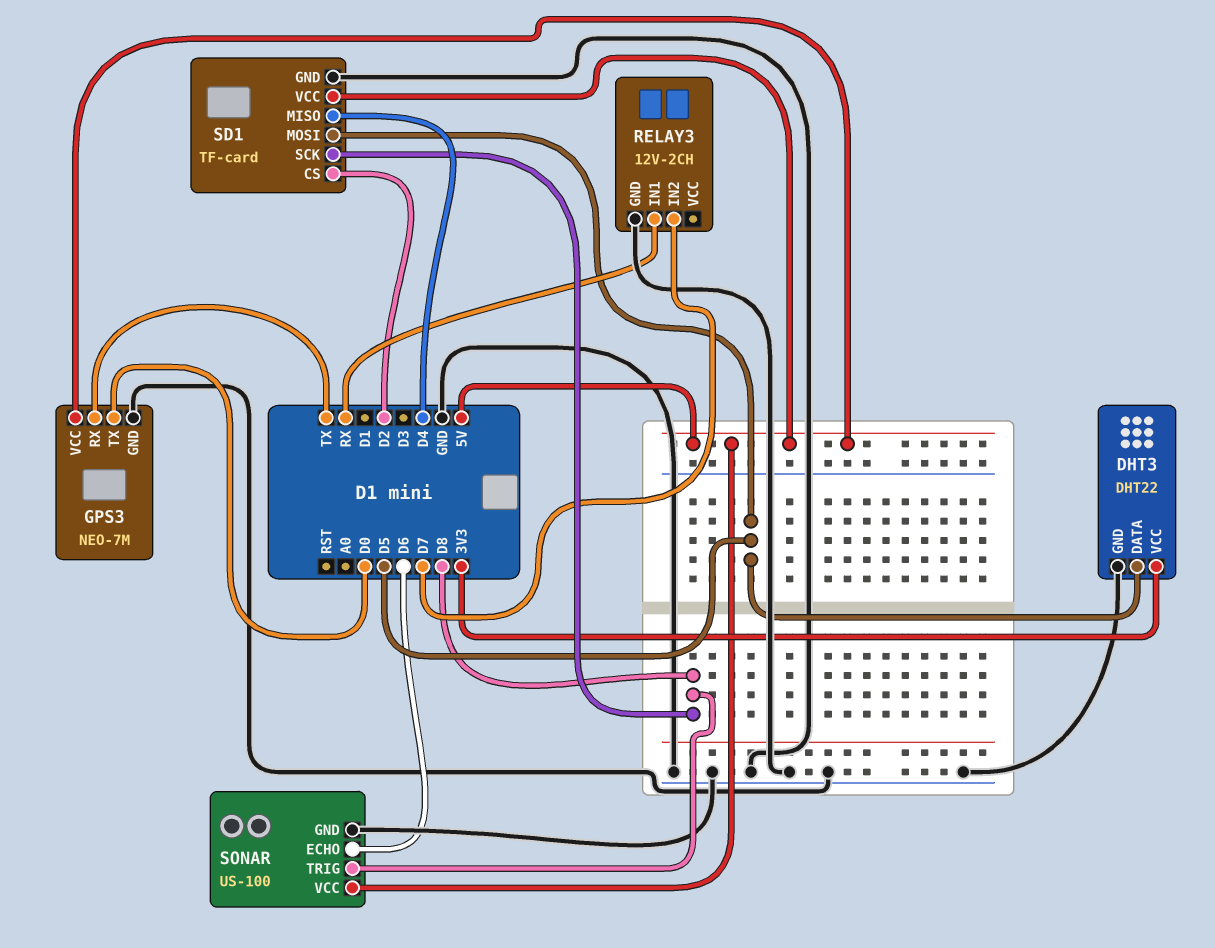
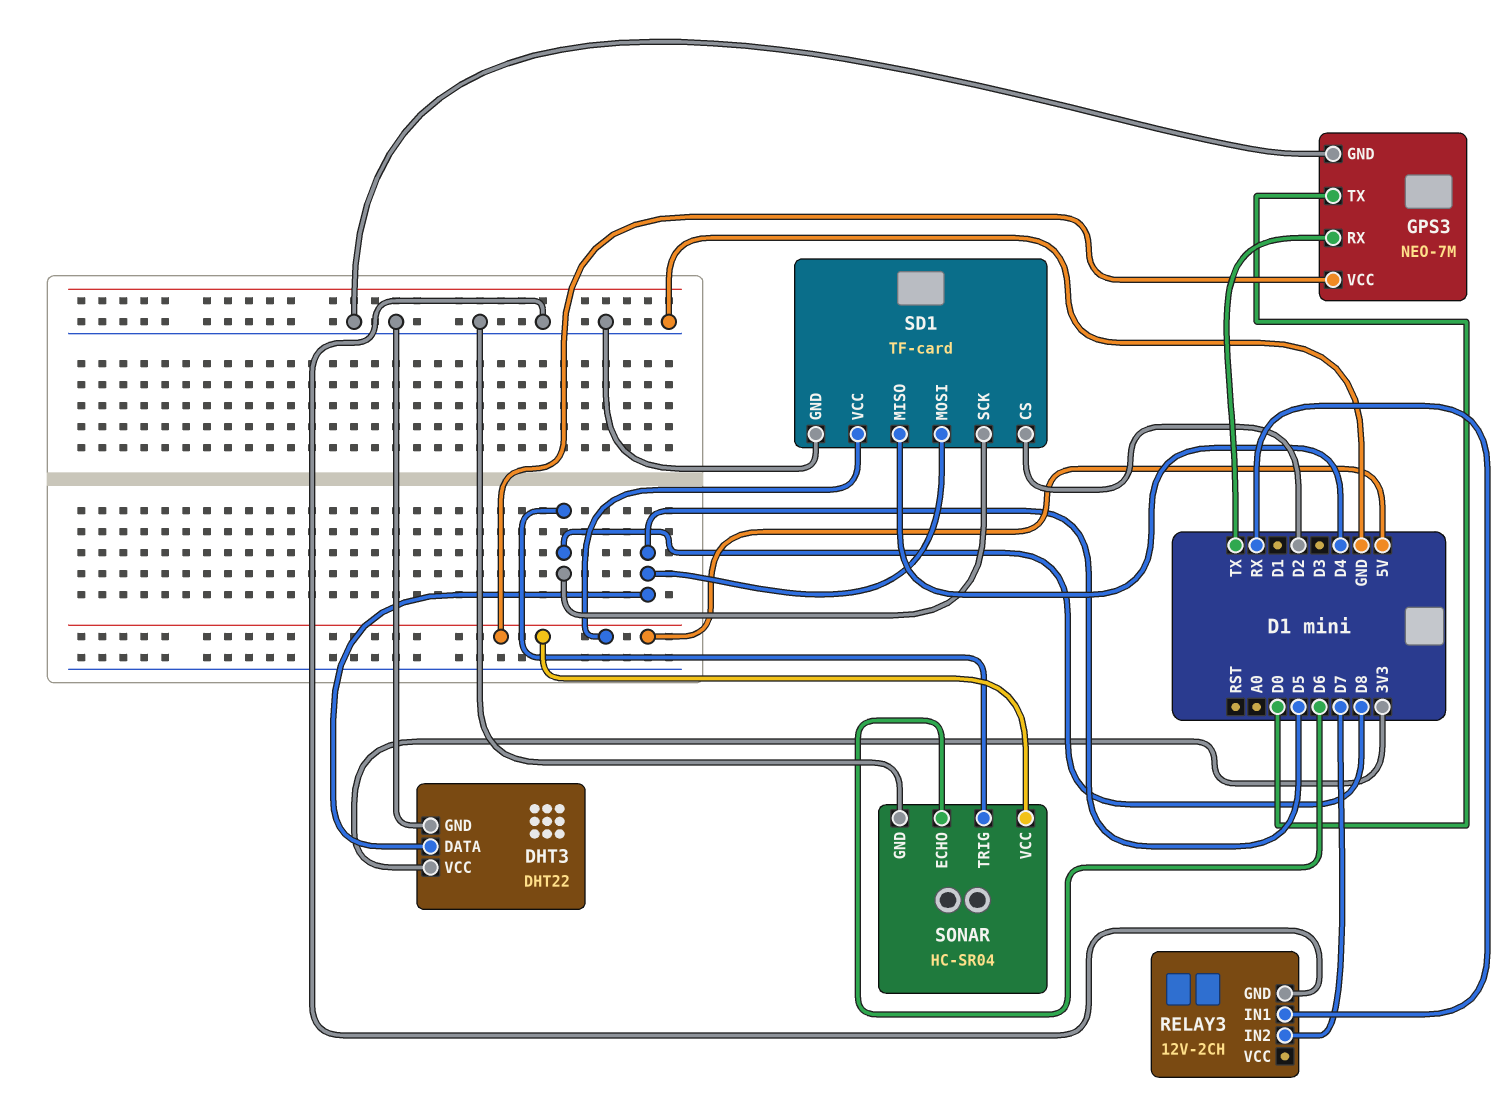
SONAR: US-100 -> HC-SR04

